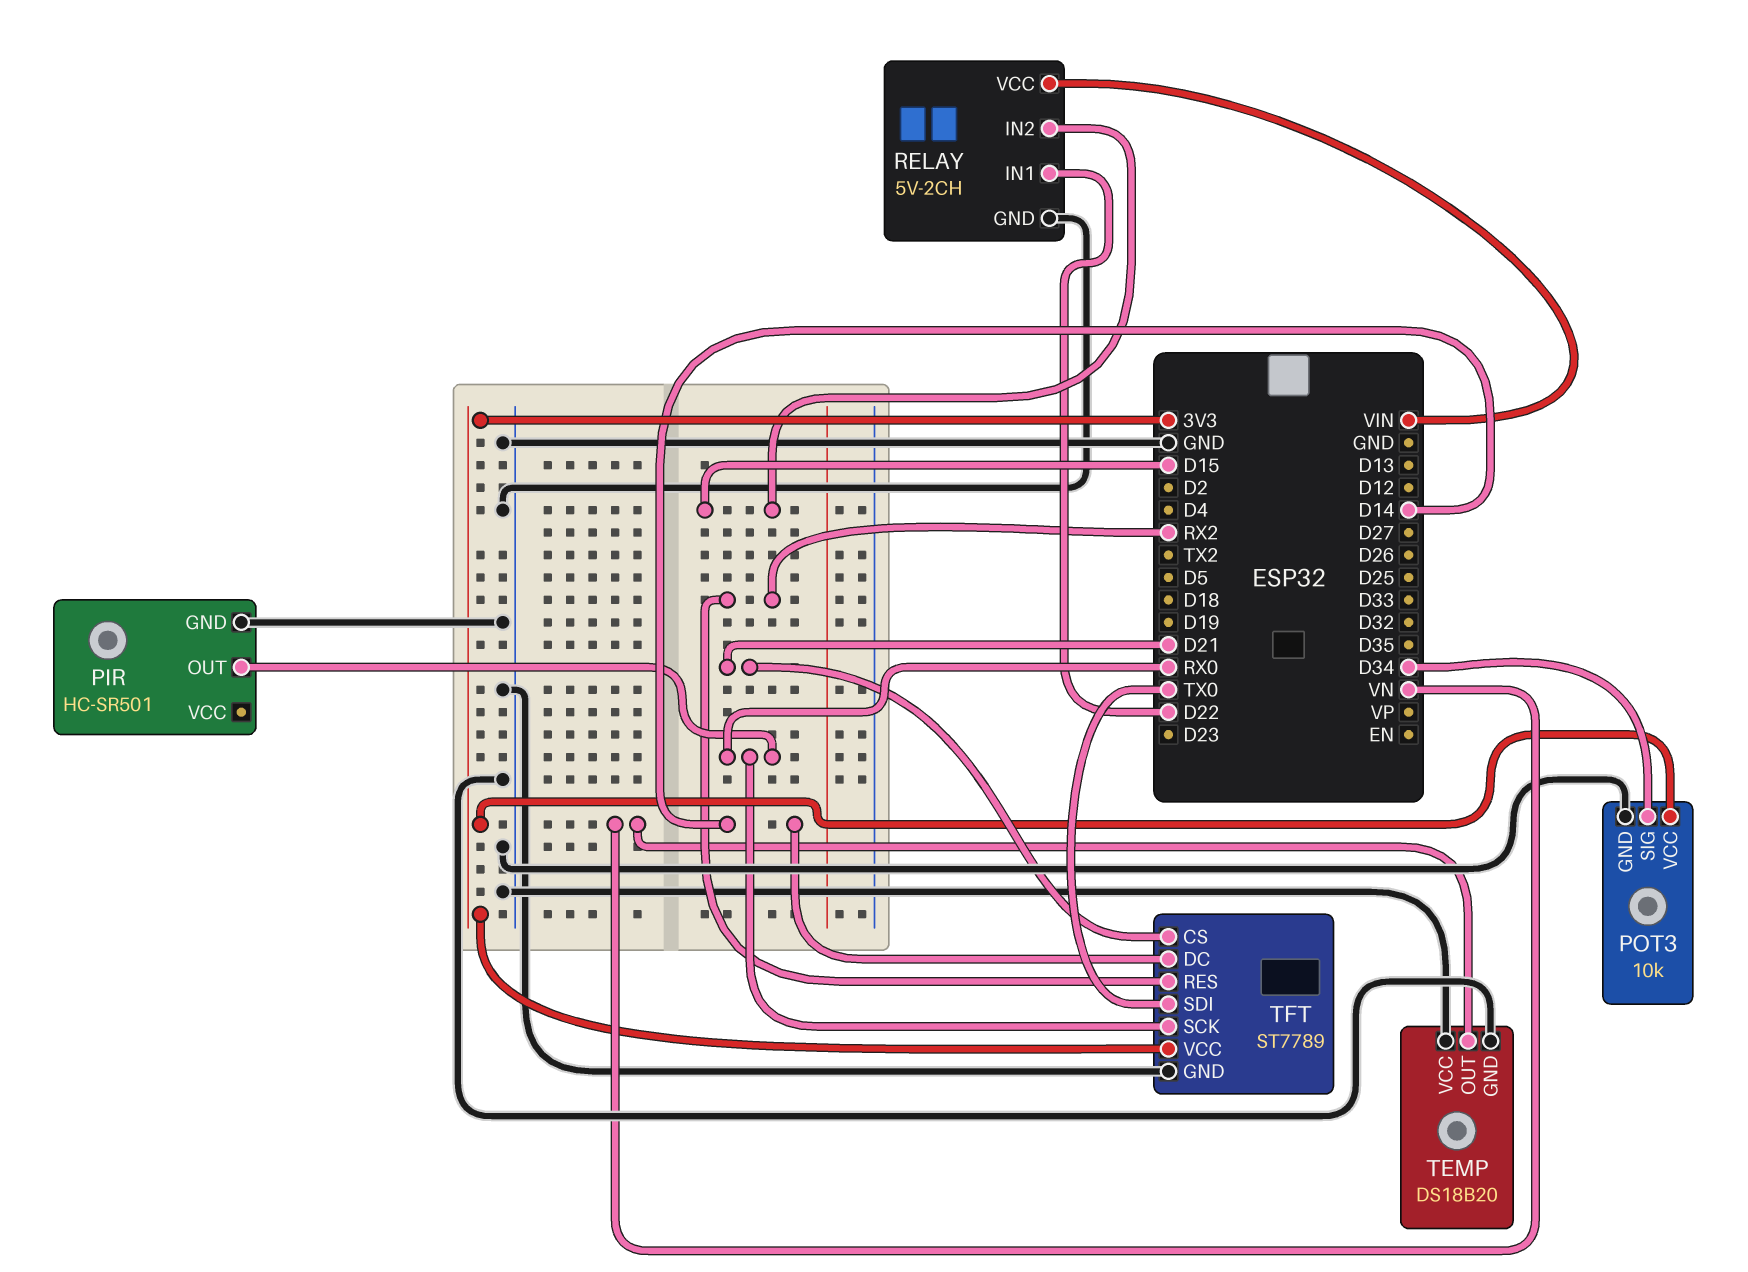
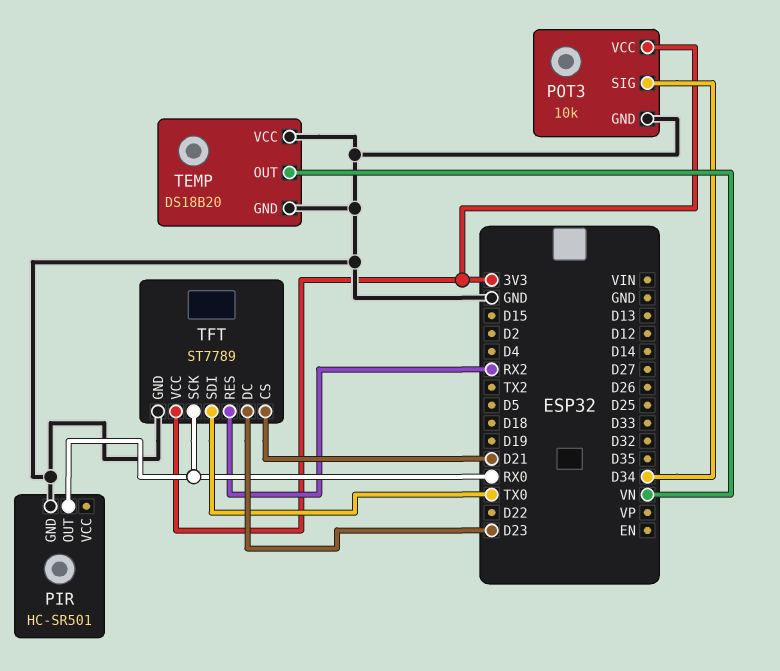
RELAY: 5V-2CH -> none
RELAY pin GND: GND -> none
RELAY pin IN1: D22 -> none
RELAY pin IN2: D15 -> none
RELAY pin VCC: VIN -> none
TFT pin DC: D14 -> D23

